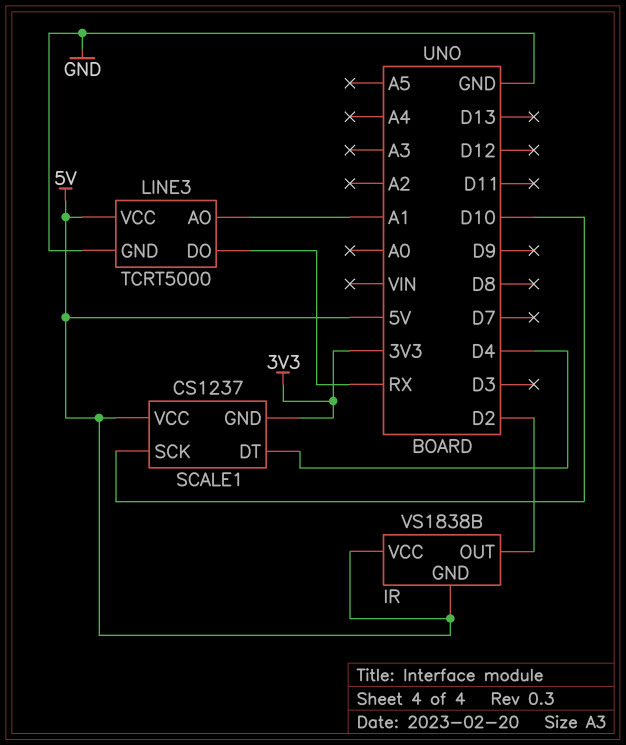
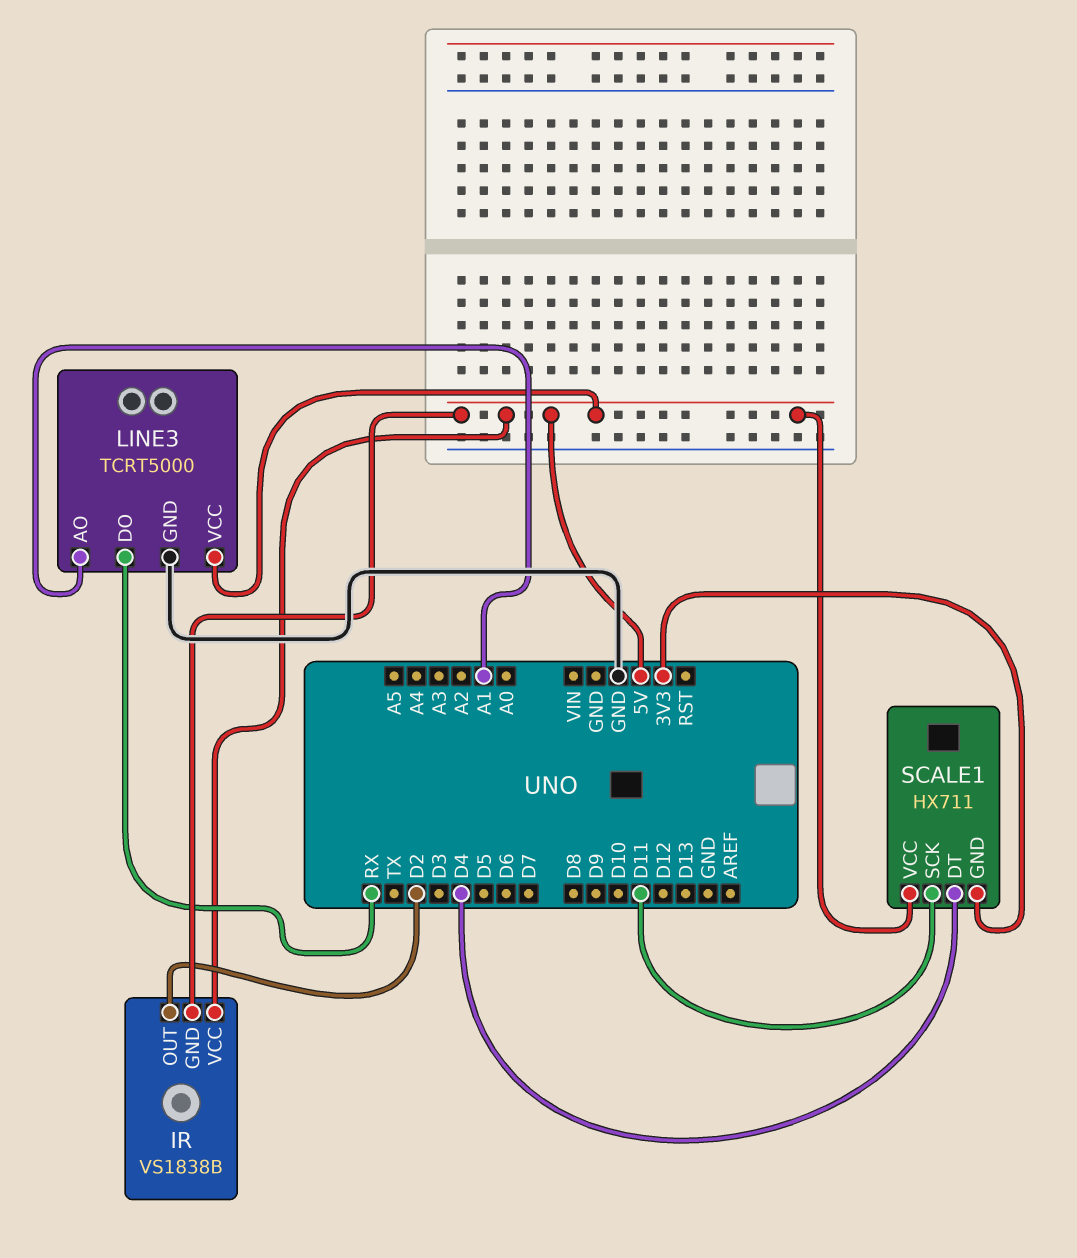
SCALE1: CS1237 -> HX711
SCALE1 pin SCK: D10 -> D11

